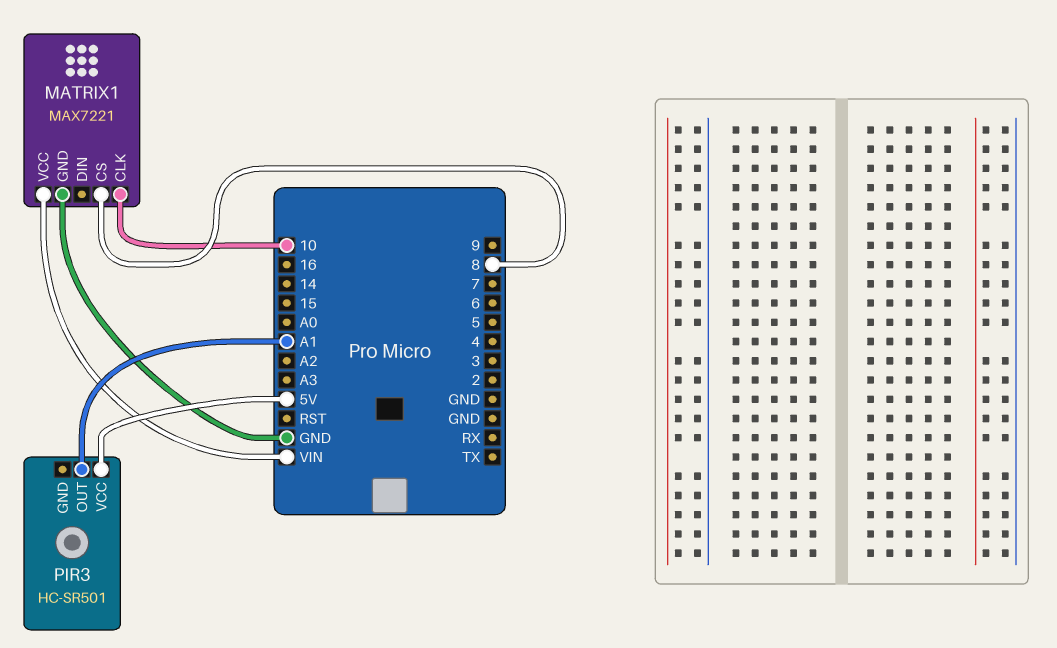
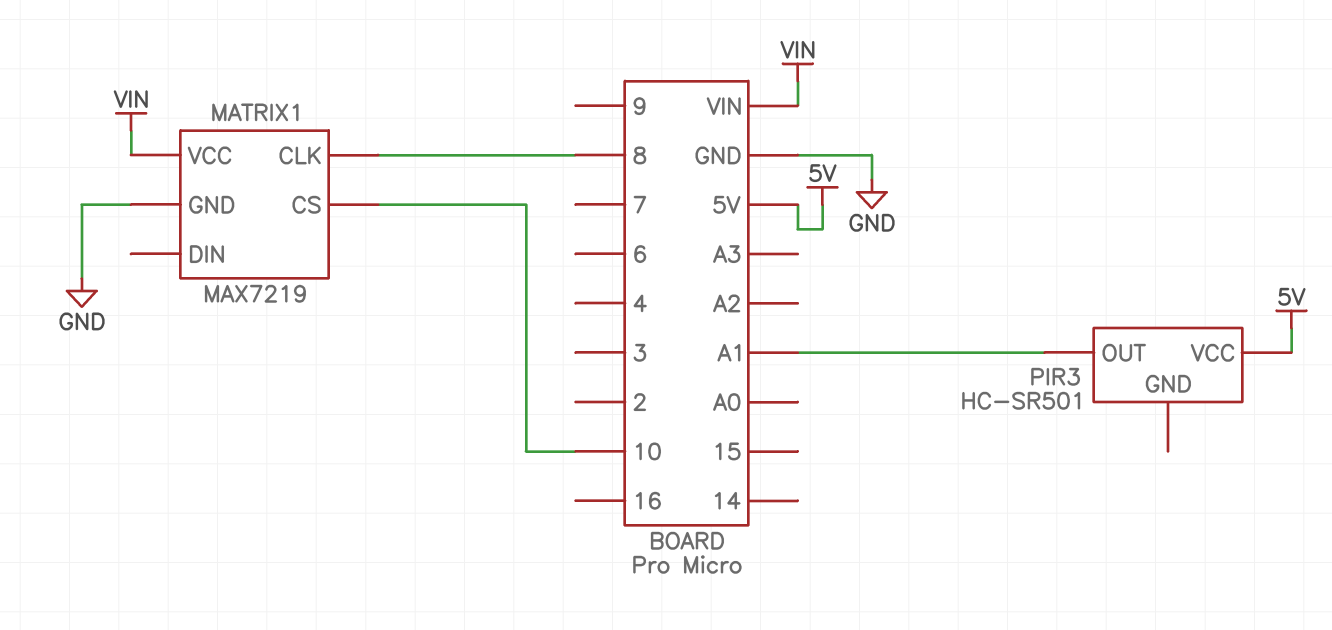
MATRIX1: MAX7221 -> MAX7219
MATRIX1 pin CLK: 10 -> 8
MATRIX1 pin CS: 8 -> 10

